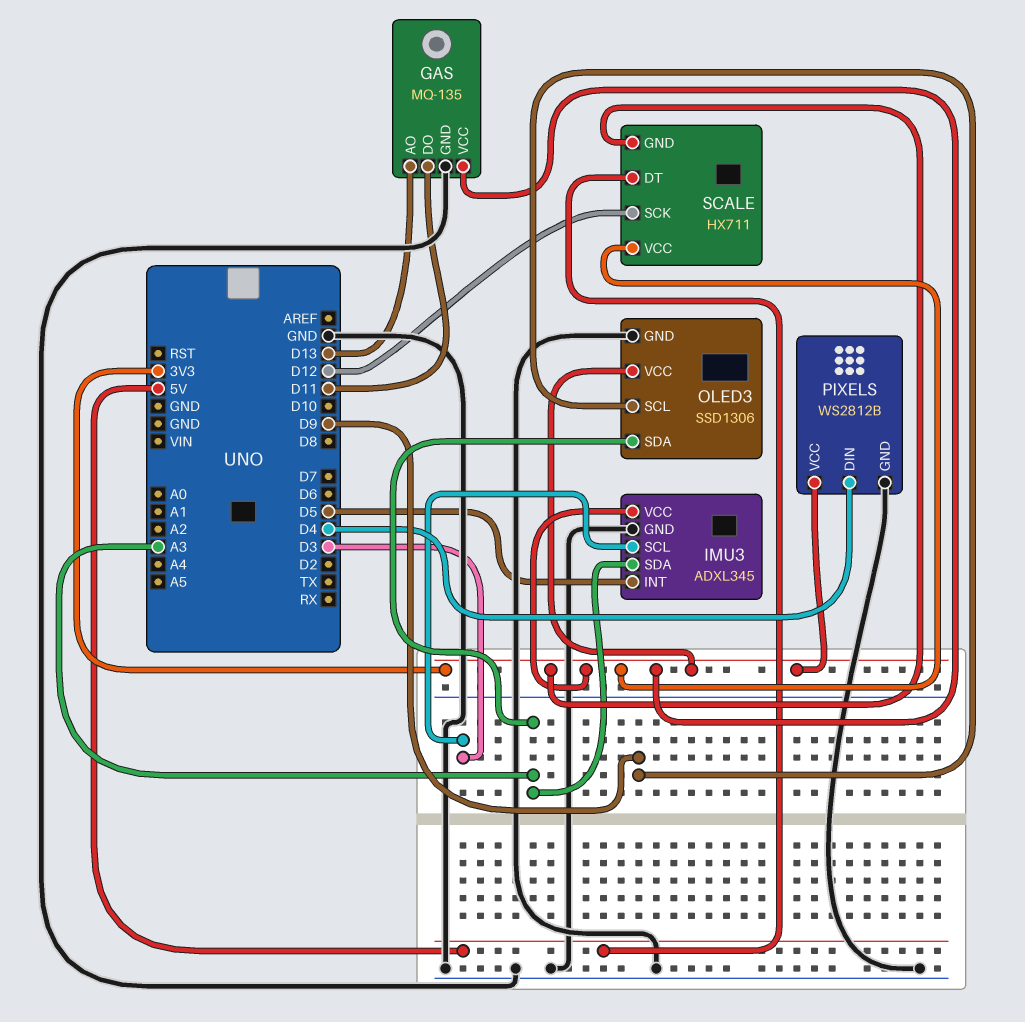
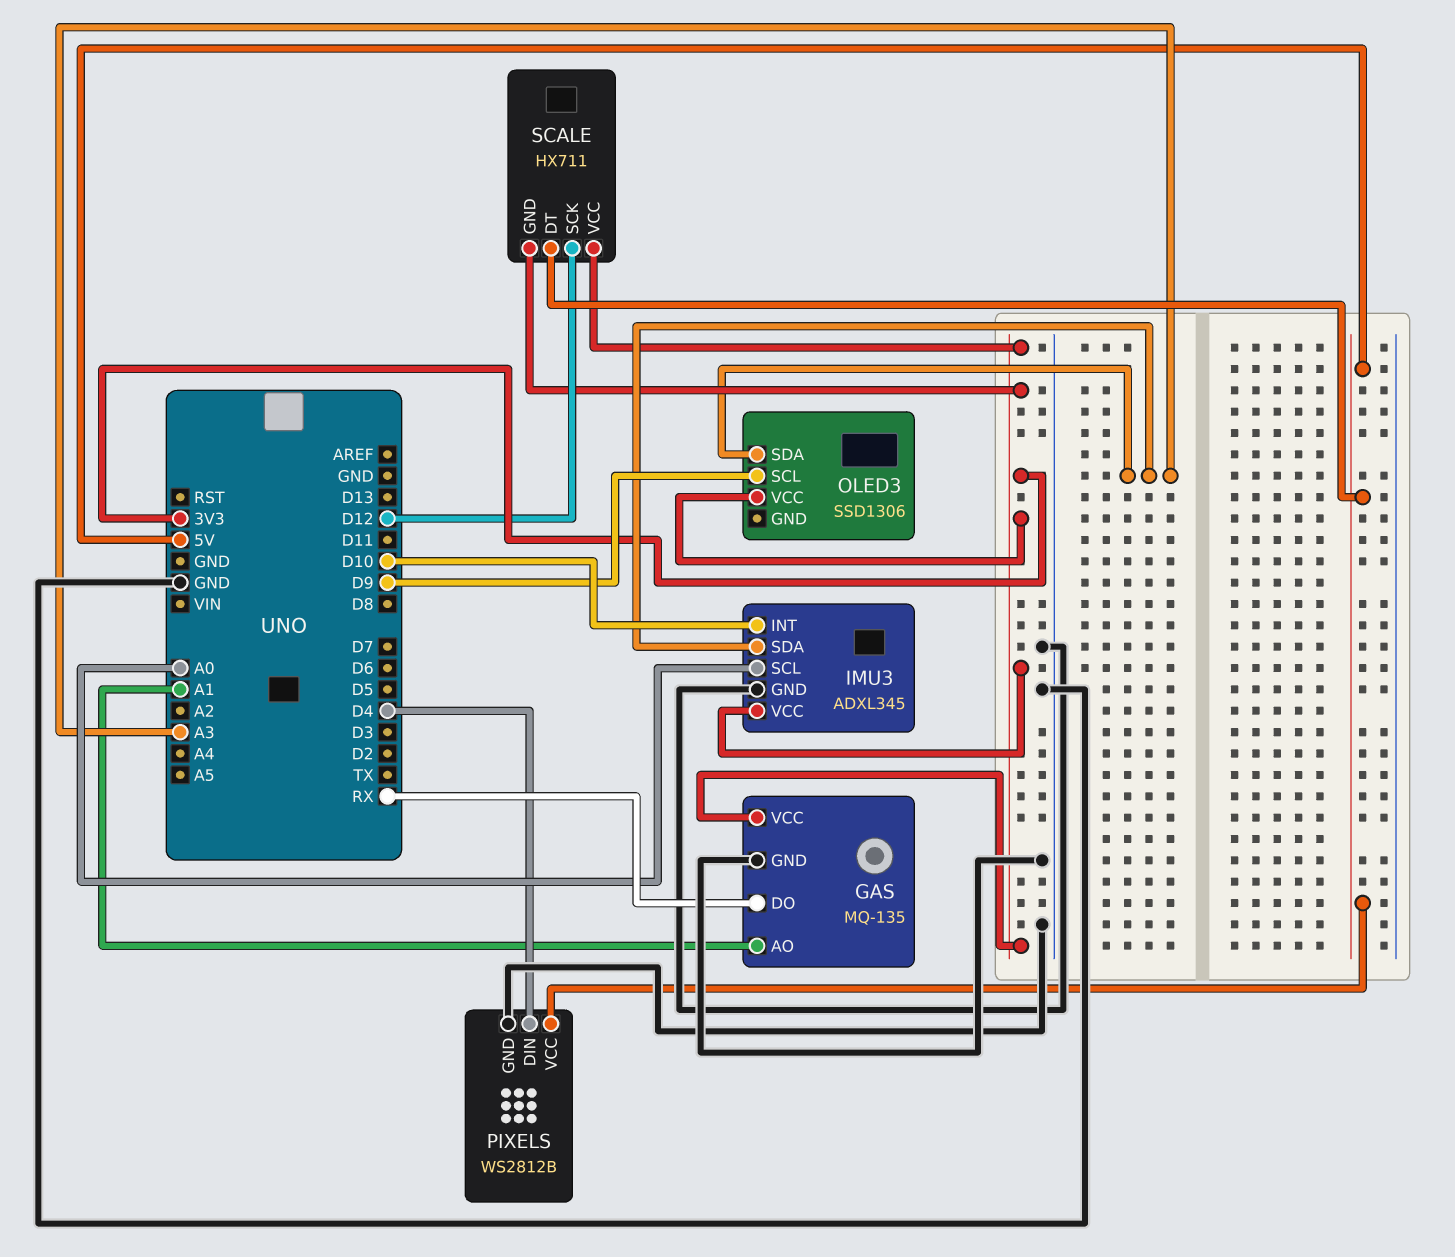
GAS pin AO: D13 -> A1
GAS pin DO: D11 -> RX
IMU3 pin INT: D5 -> D10
IMU3 pin SCL: D3 -> A0
OLED3 pin GND: GND -> none
PIXELS pin VCC: 3V3 -> 5V

